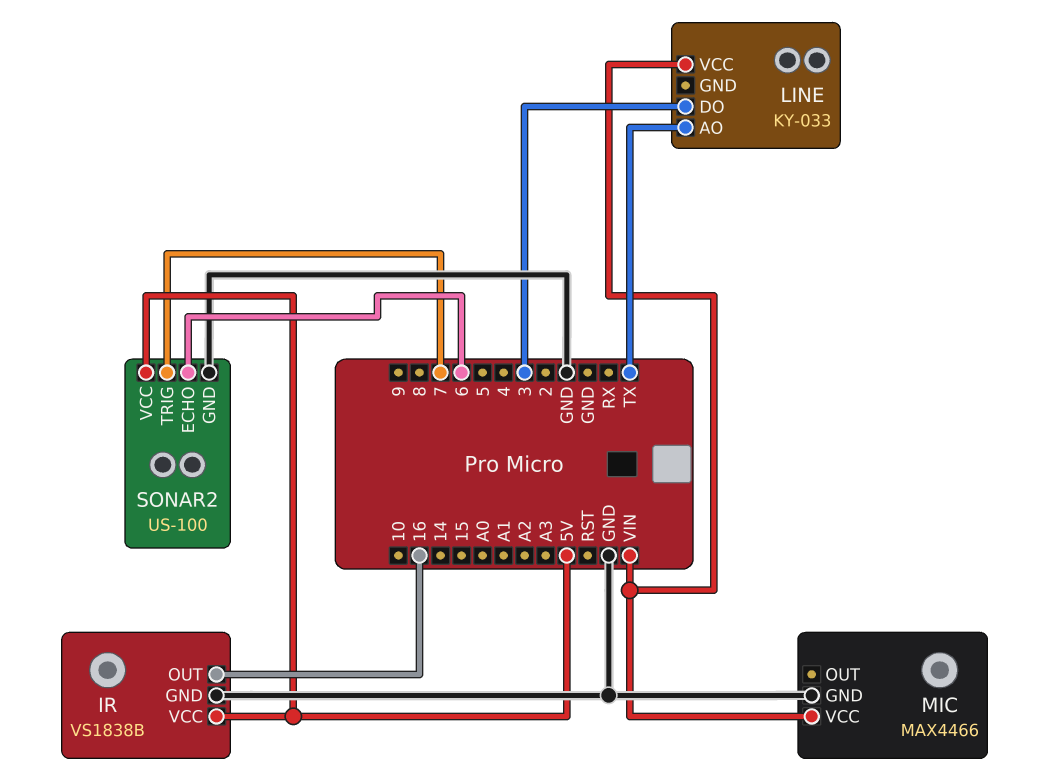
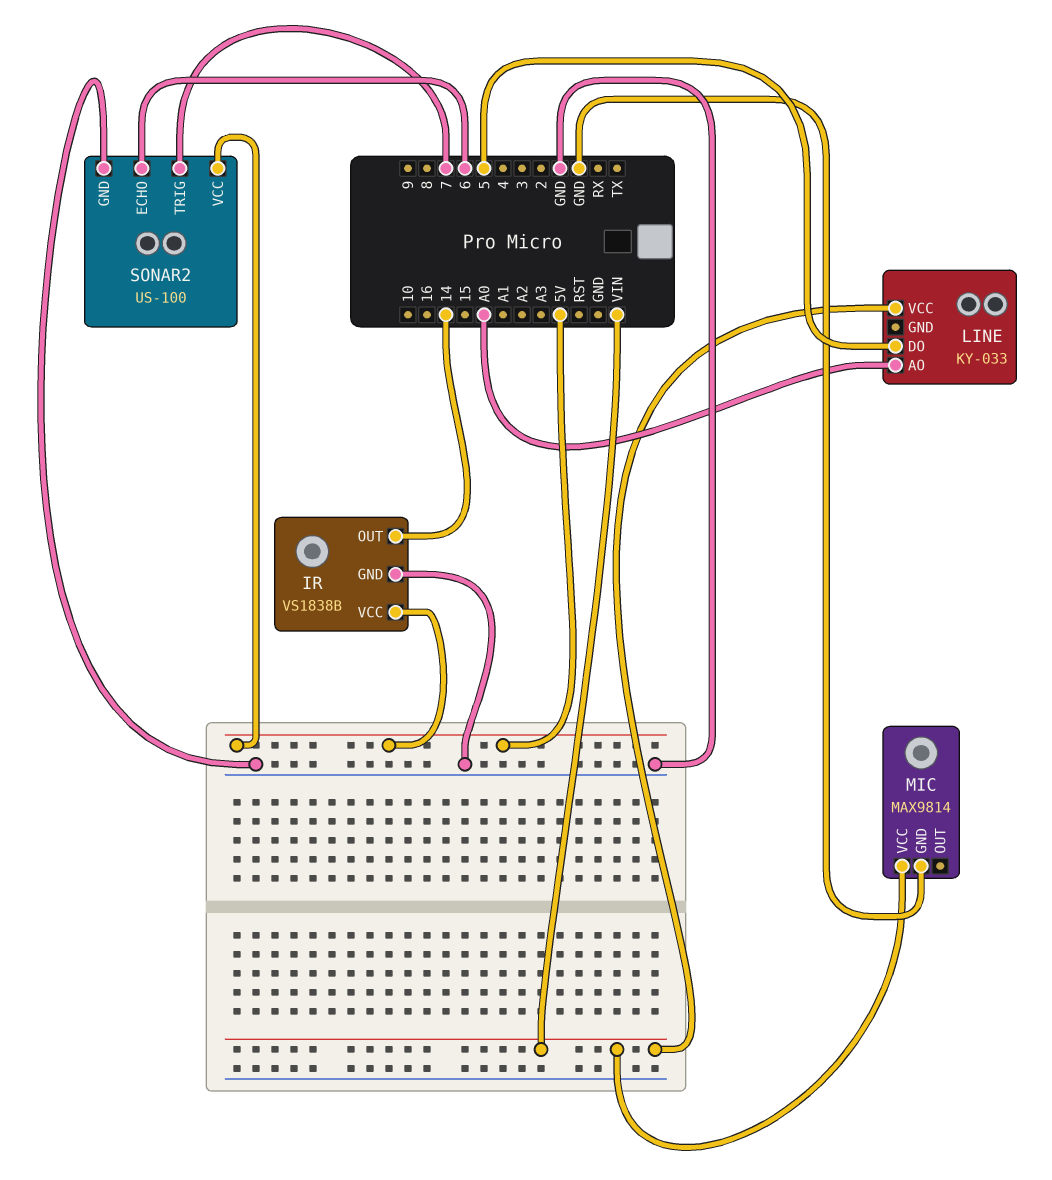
IR pin OUT: 16 -> 14
LINE pin AO: TX -> A0
LINE pin DO: 3 -> 5
MIC: MAX4466 -> MAX9814

